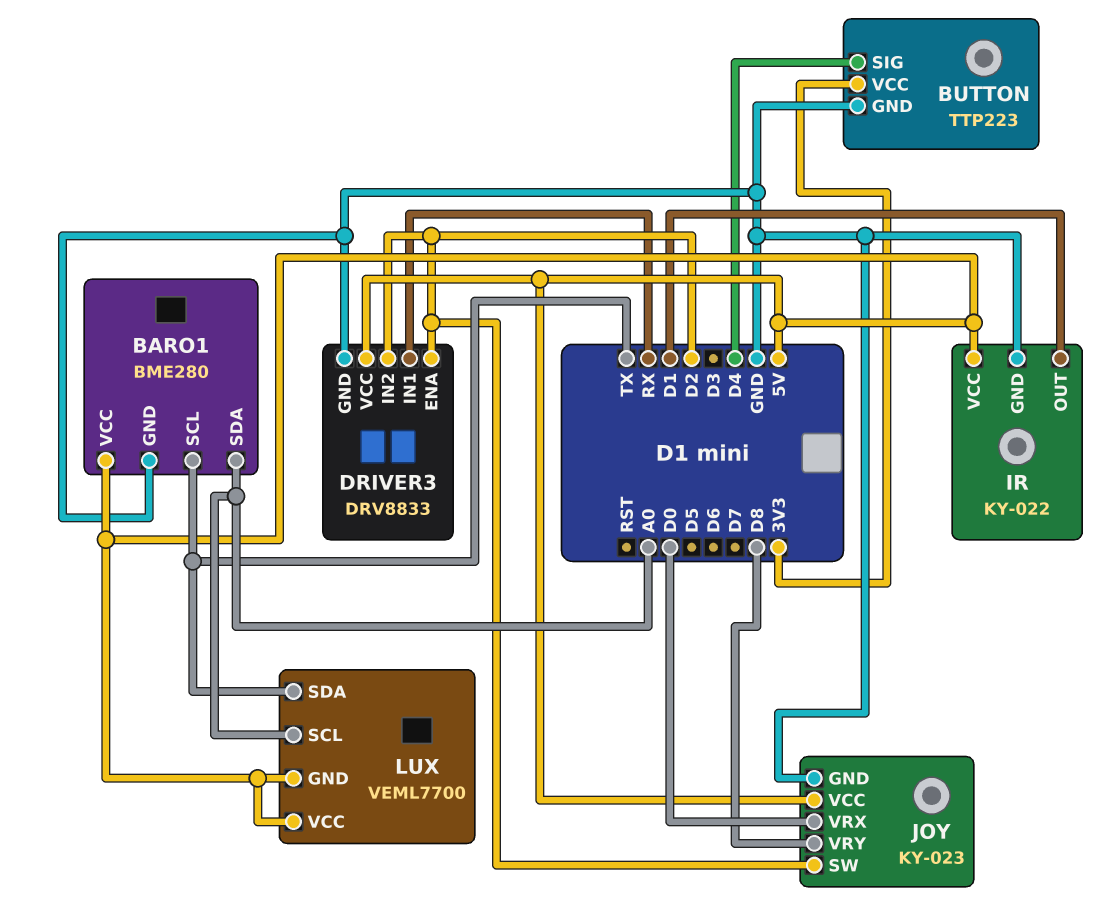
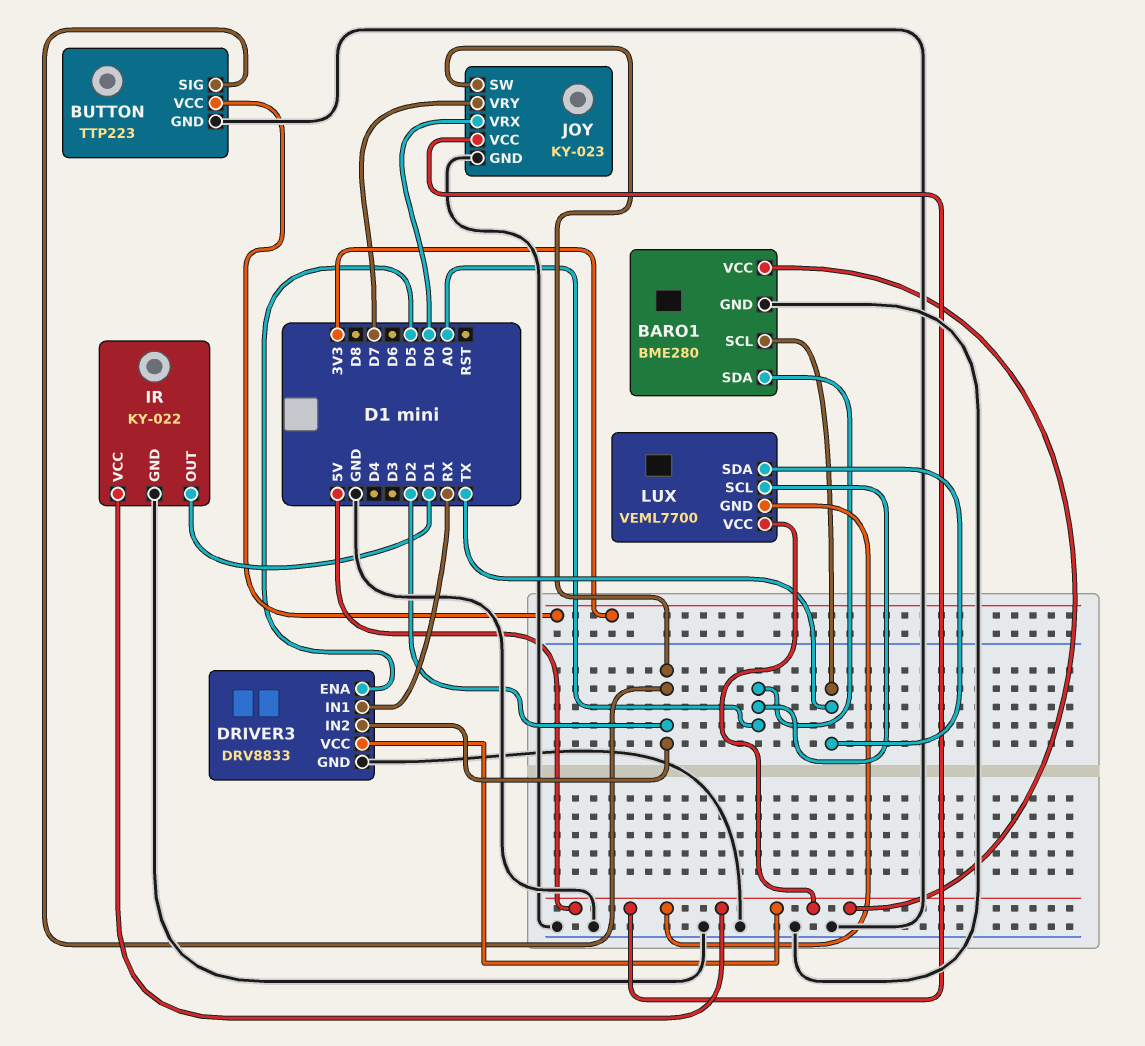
BUTTON pin SIG: D4 -> D2
DRIVER3 pin ENA: D2 -> D5
JOY pin VRY: D8 -> D7

